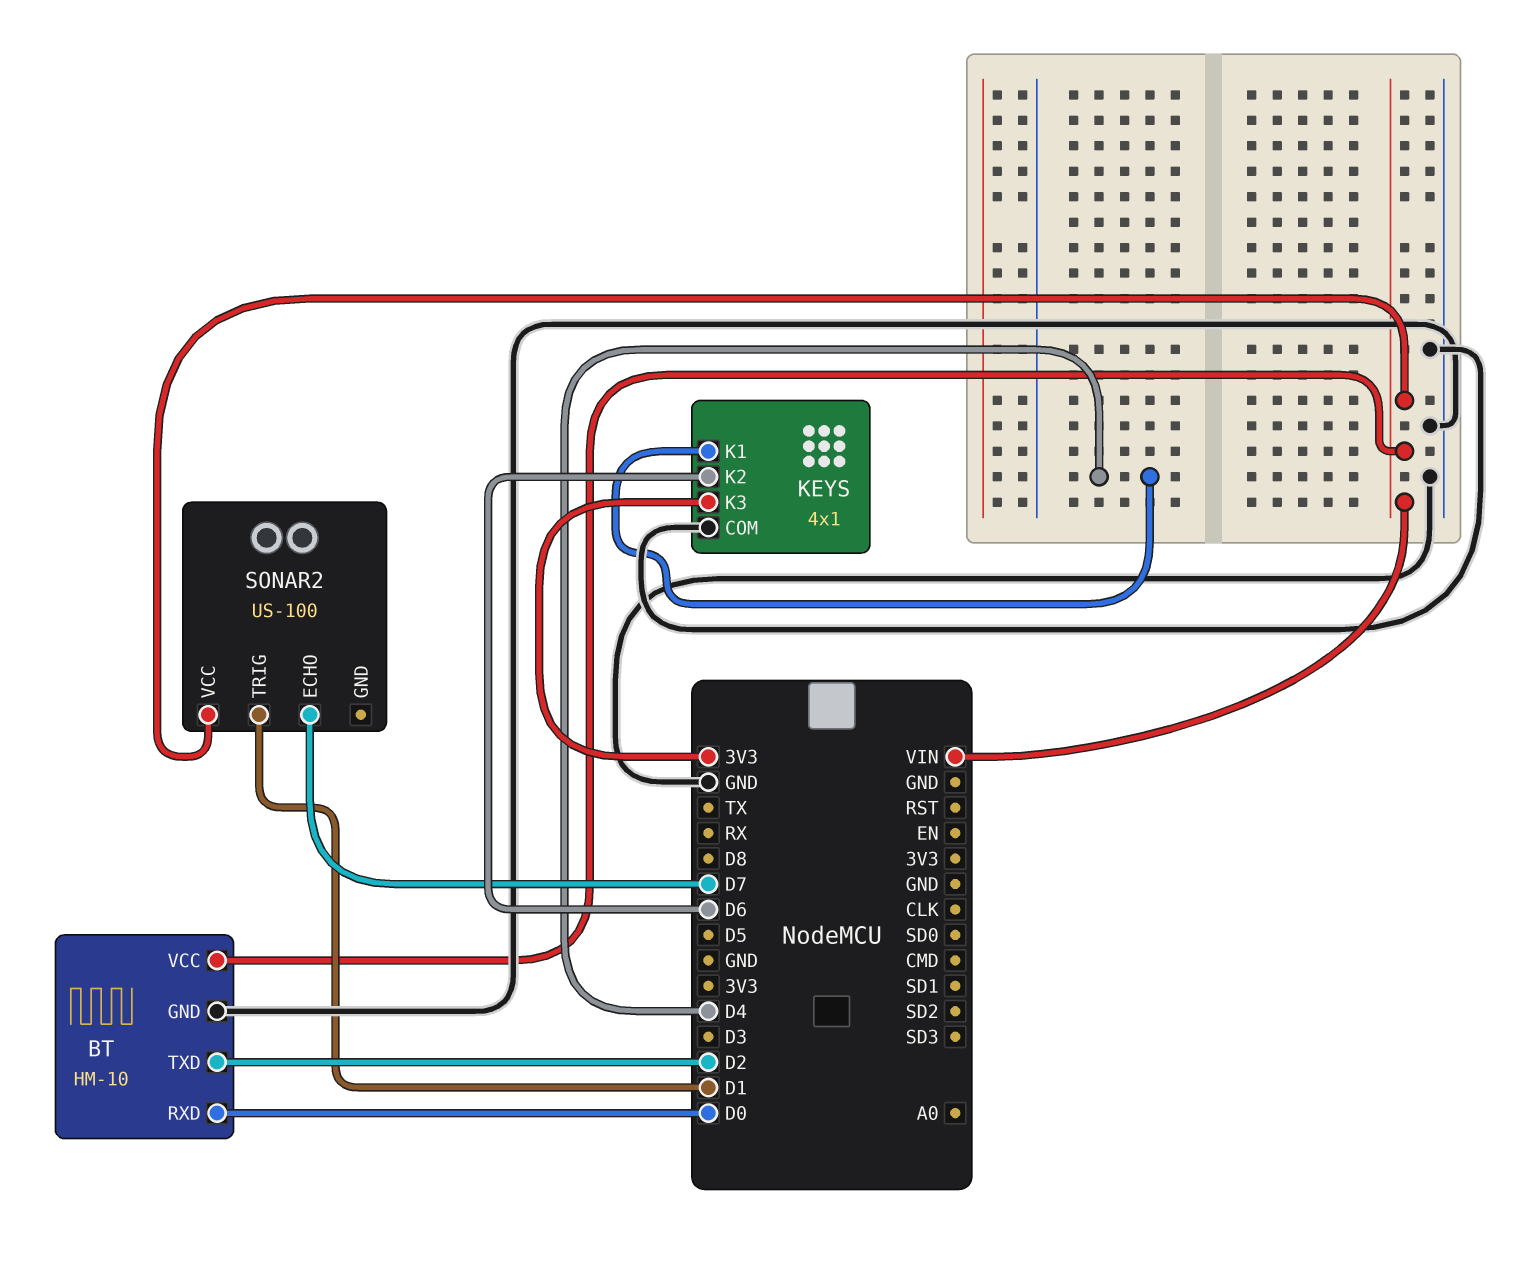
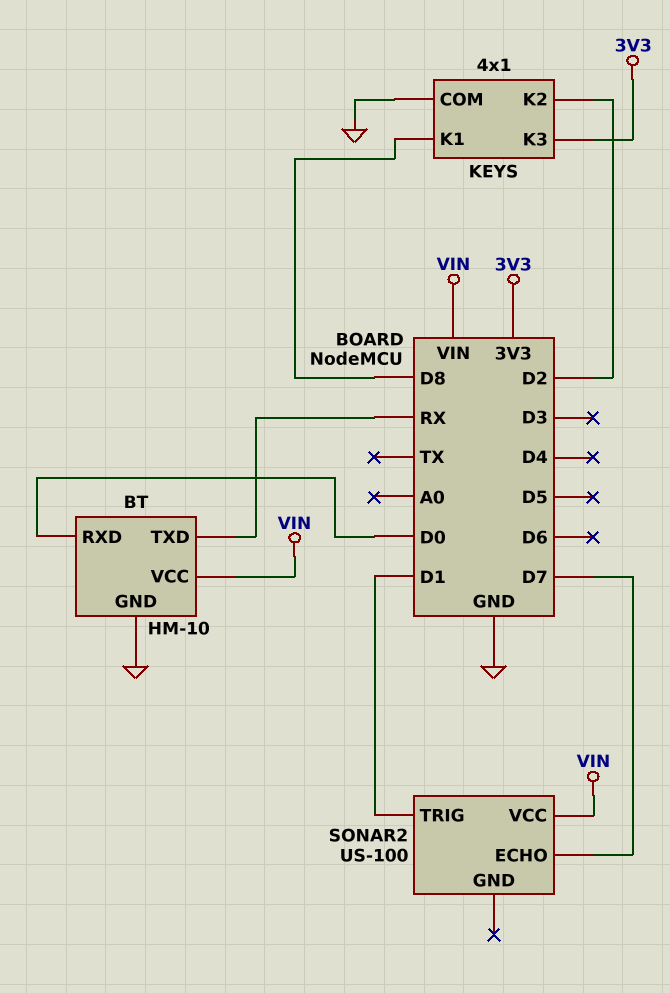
BT pin TXD: D2 -> RX
KEYS pin K1: D4 -> D8
KEYS pin K2: D6 -> D2

